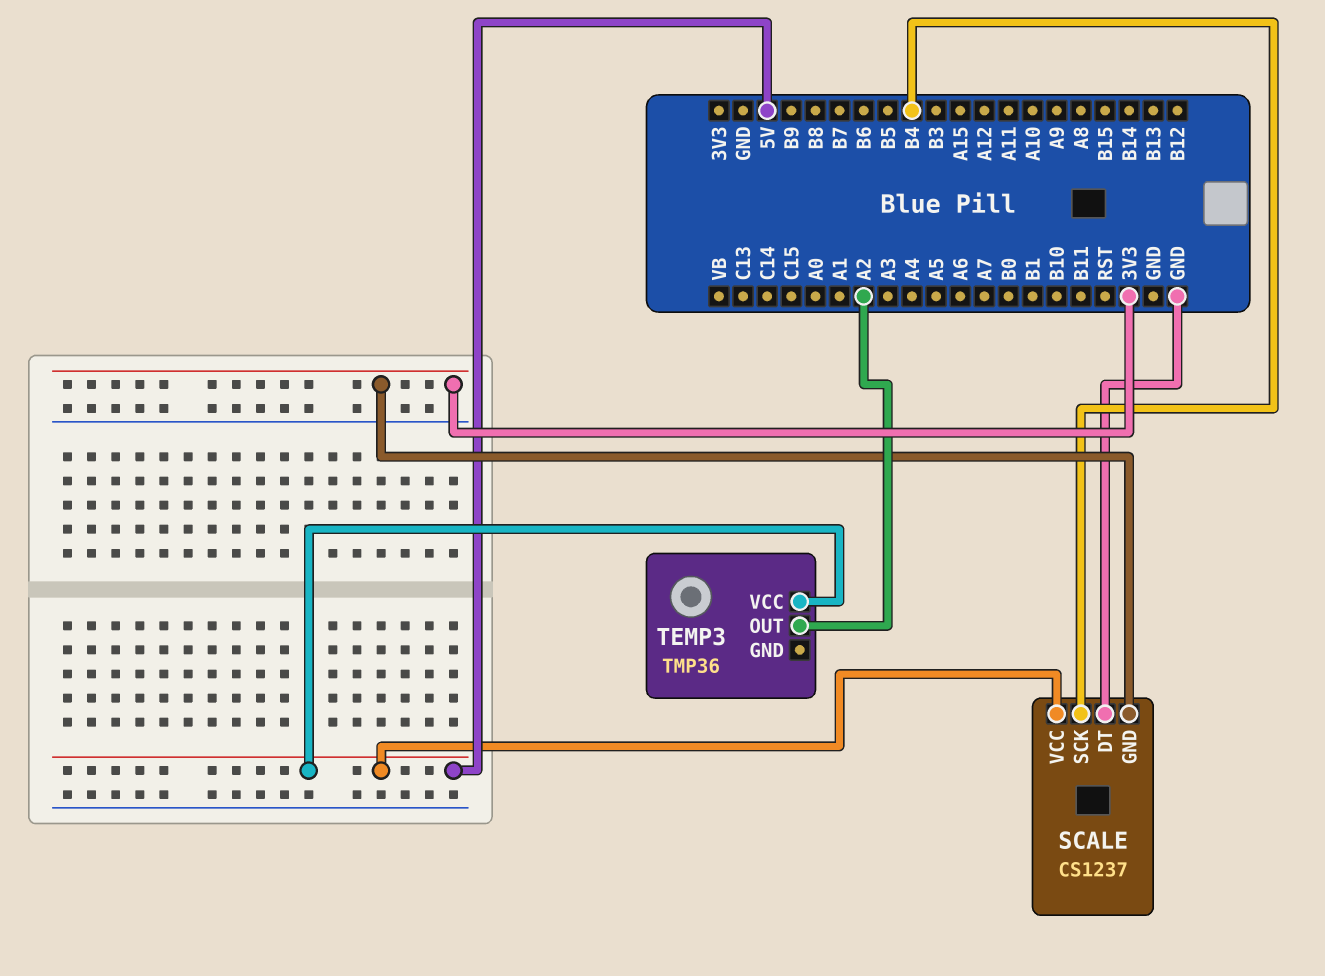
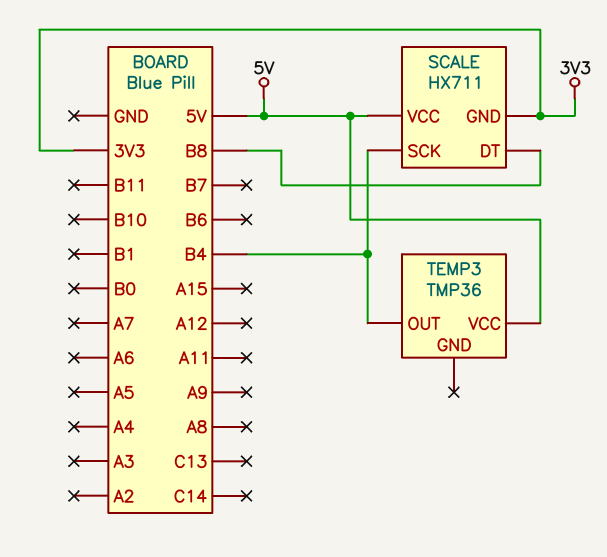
SCALE: CS1237 -> HX711
SCALE pin DT: GND -> B8
TEMP3 pin OUT: A2 -> B4

